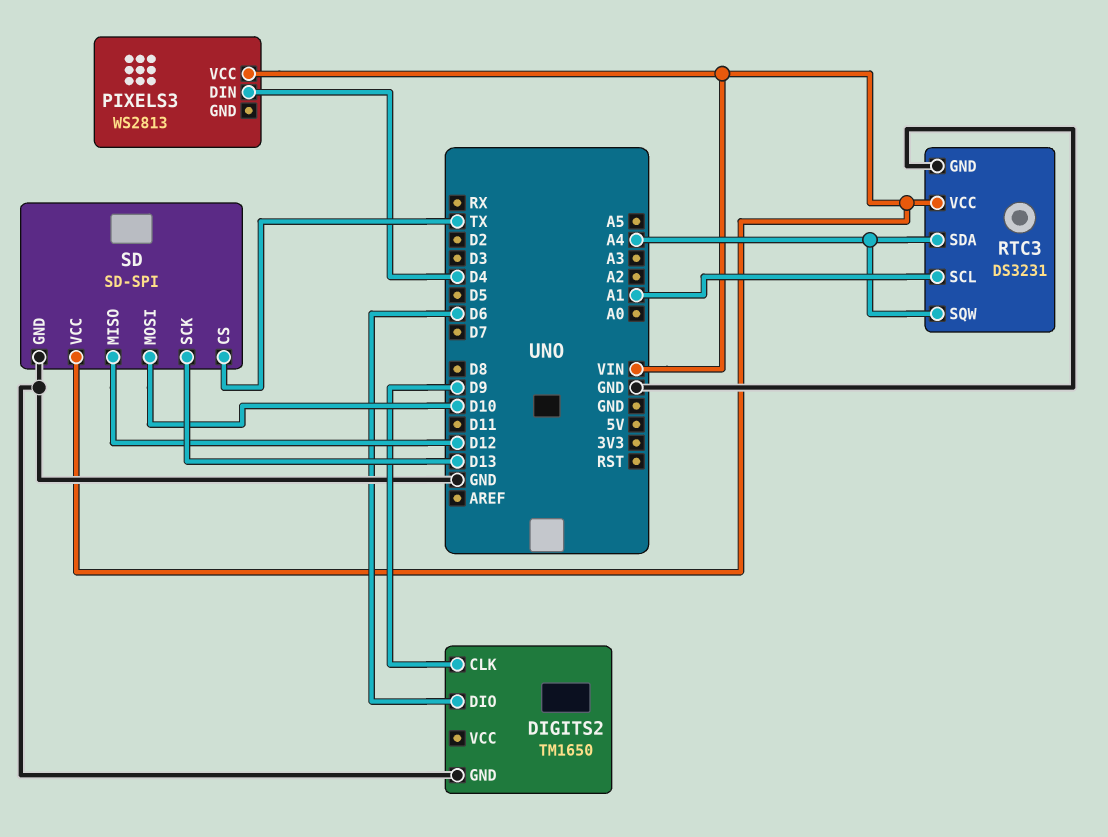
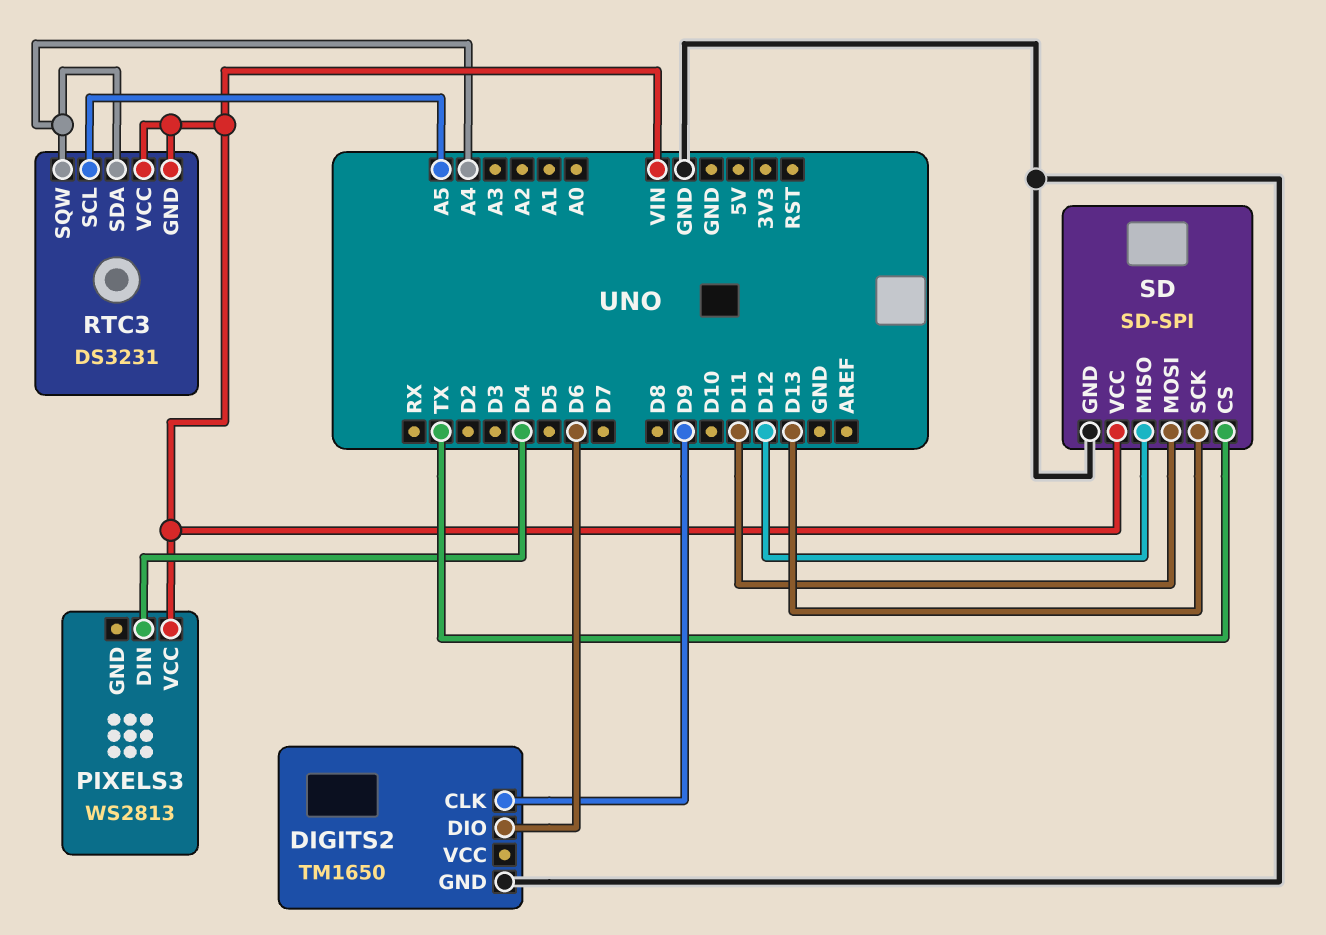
RTC3 pin GND: GND -> VIN
RTC3 pin SCL: A1 -> A5
SD pin MOSI: D10 -> D11

